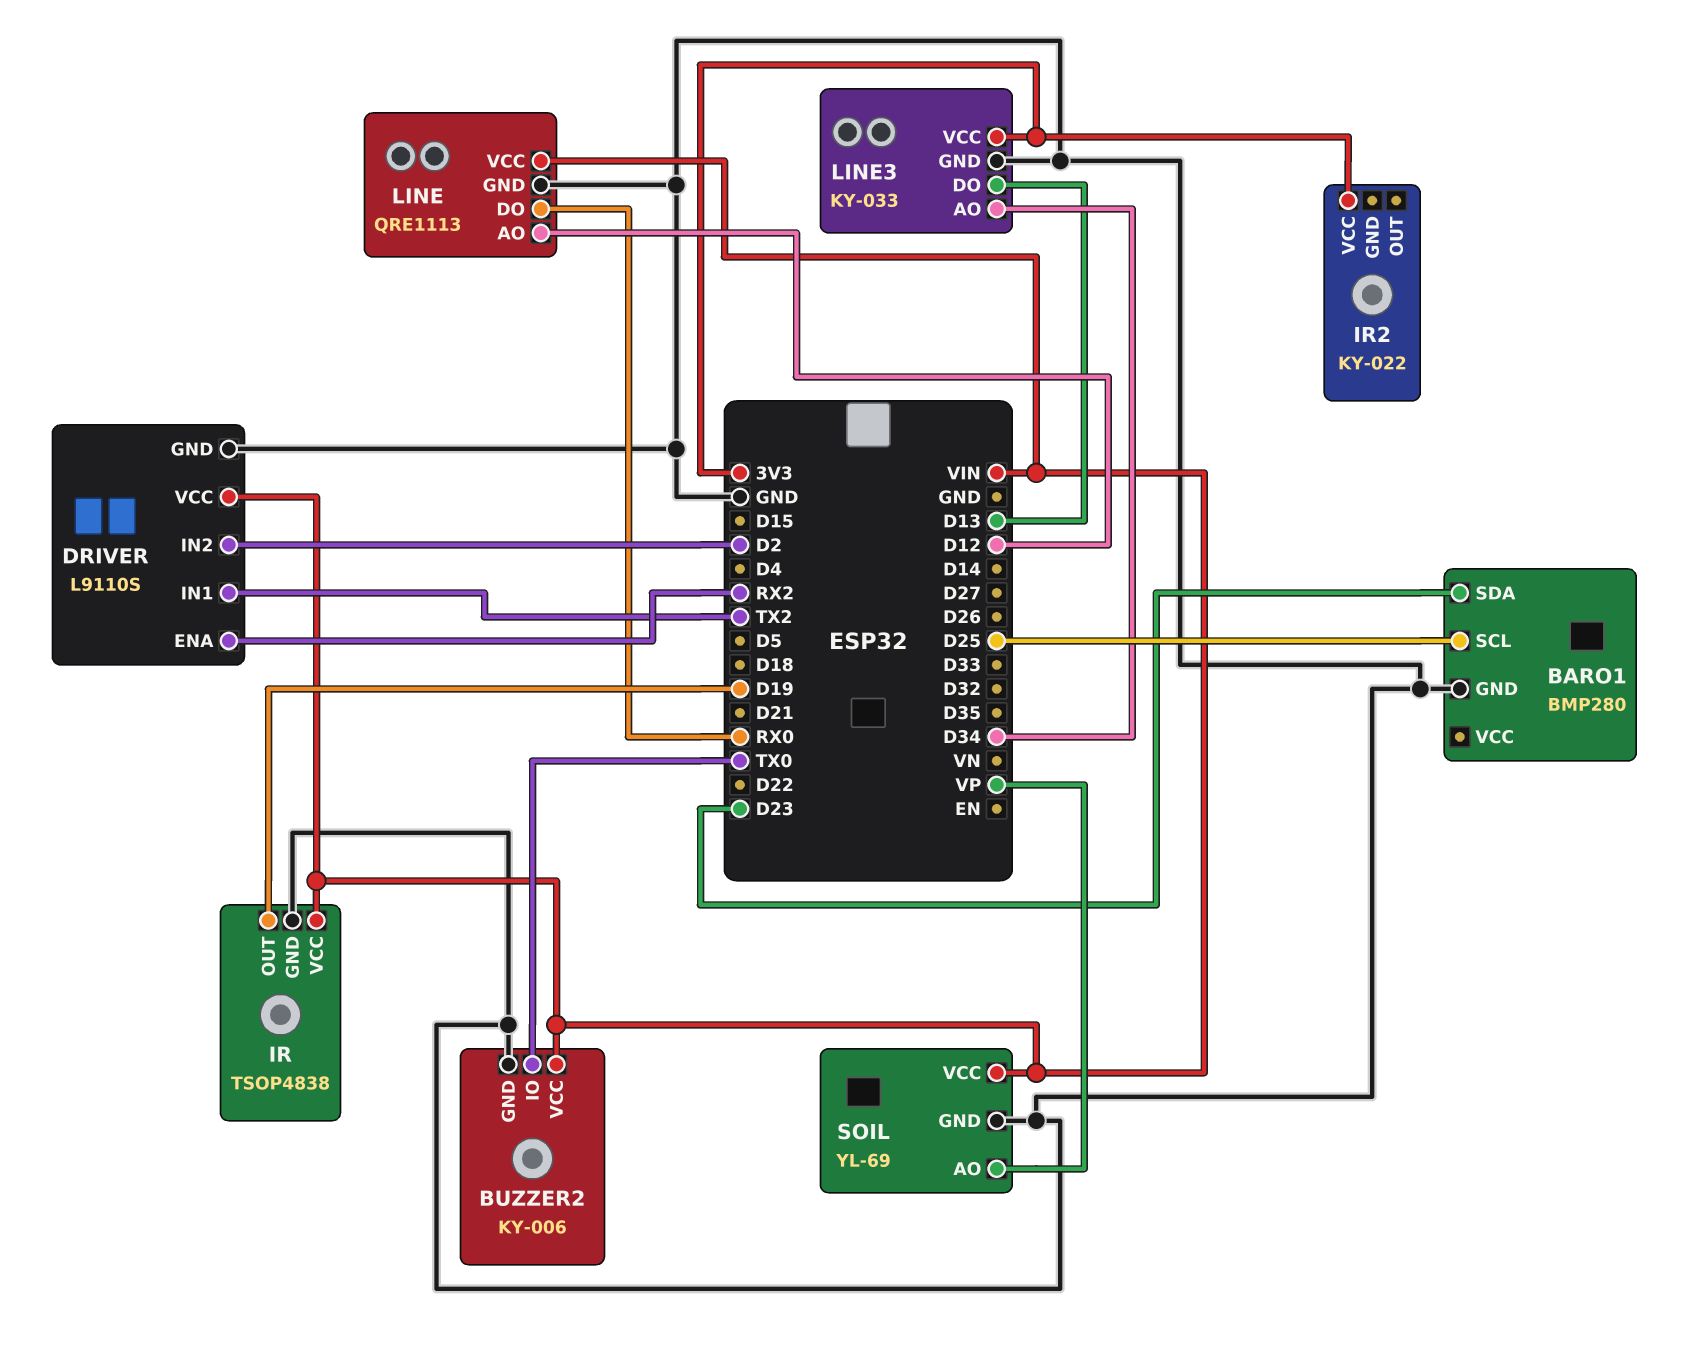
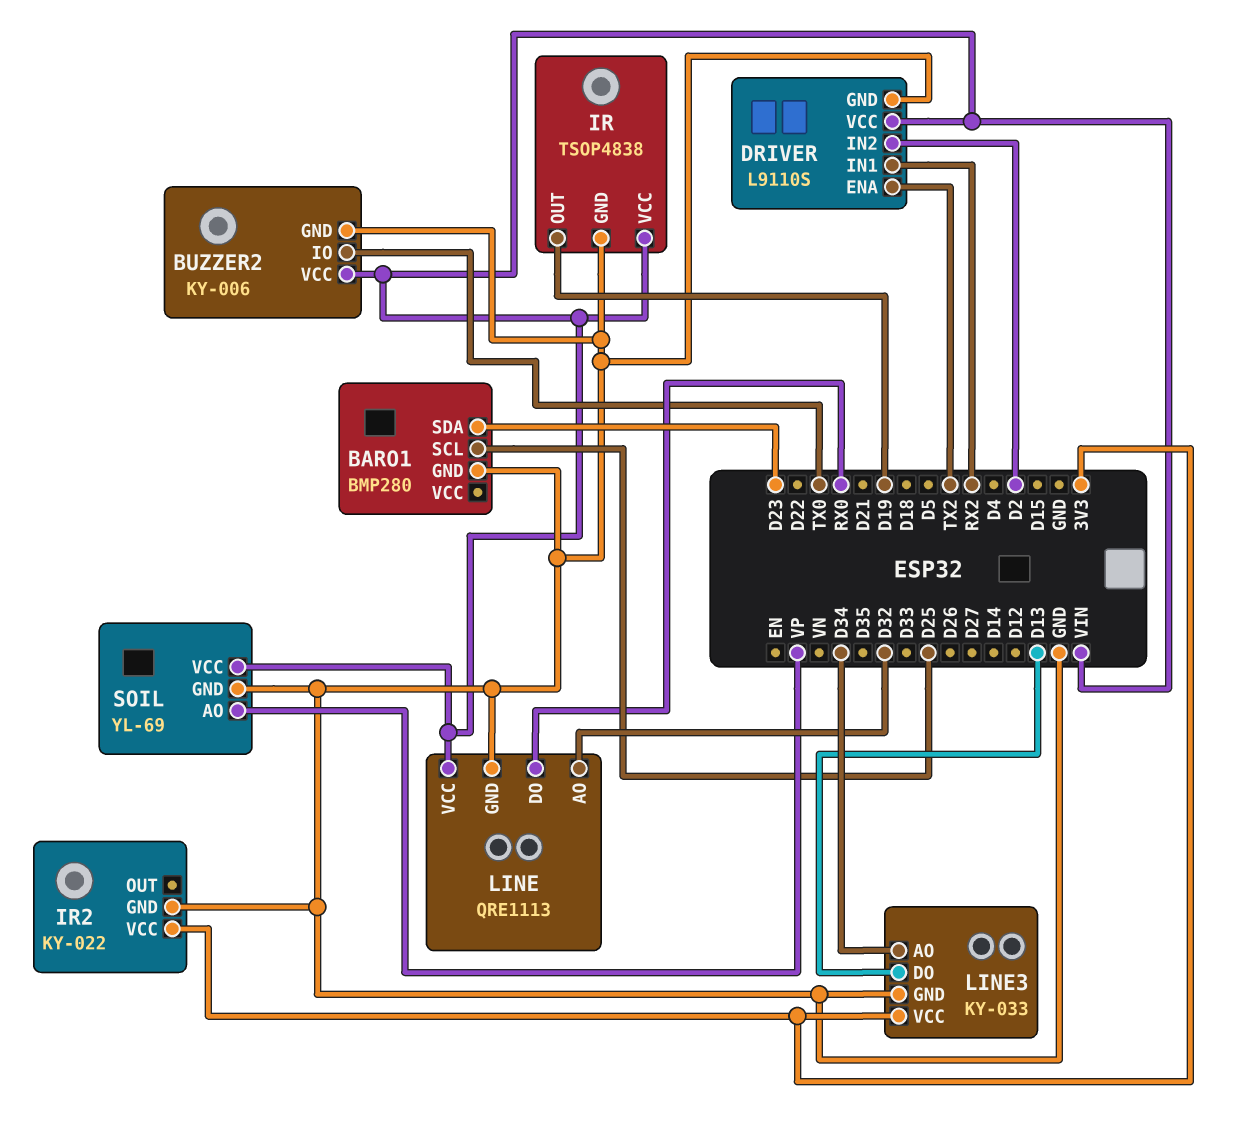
DRIVER pin ENA: RX2 -> TX2
DRIVER pin IN1: TX2 -> RX2
IR2 pin GND: none -> GND
LINE pin AO: D12 -> D32

